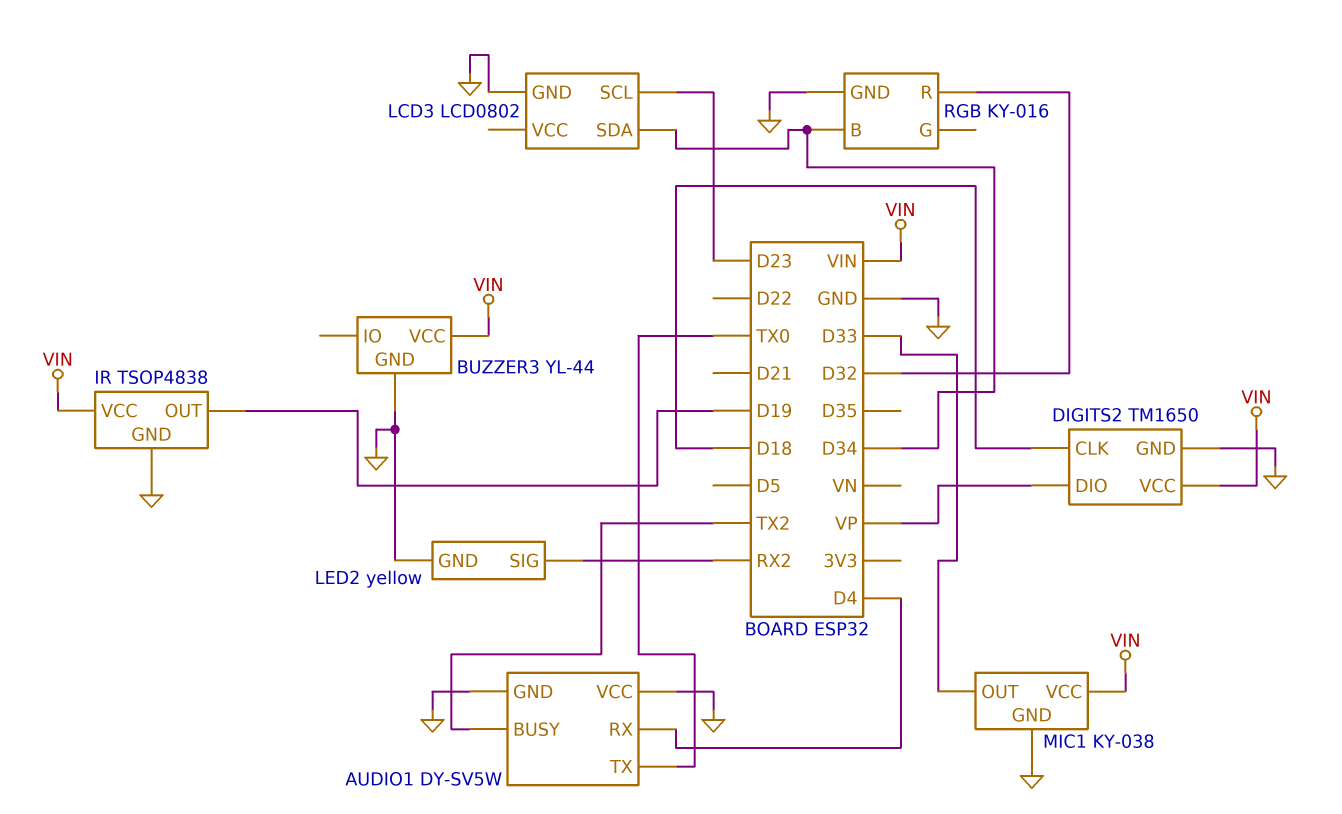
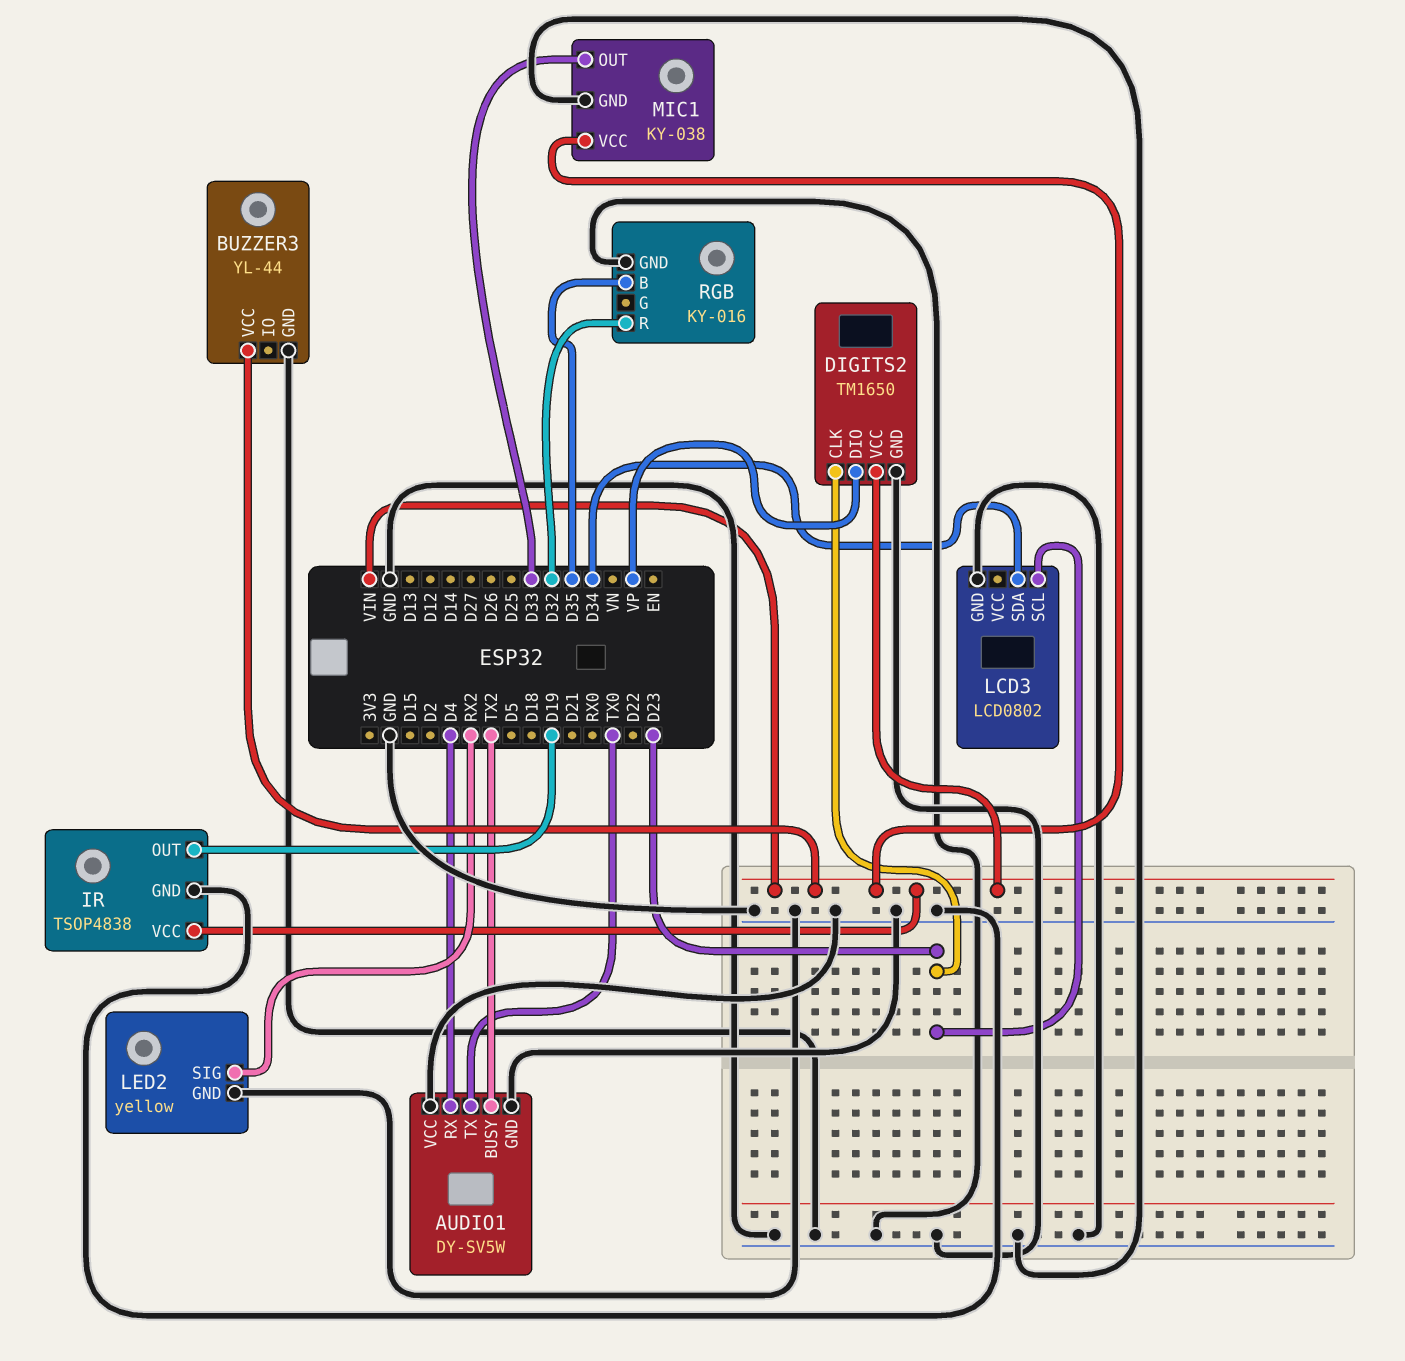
DIGITS2 pin CLK: D18 -> D23
RGB pin B: D34 -> D35

